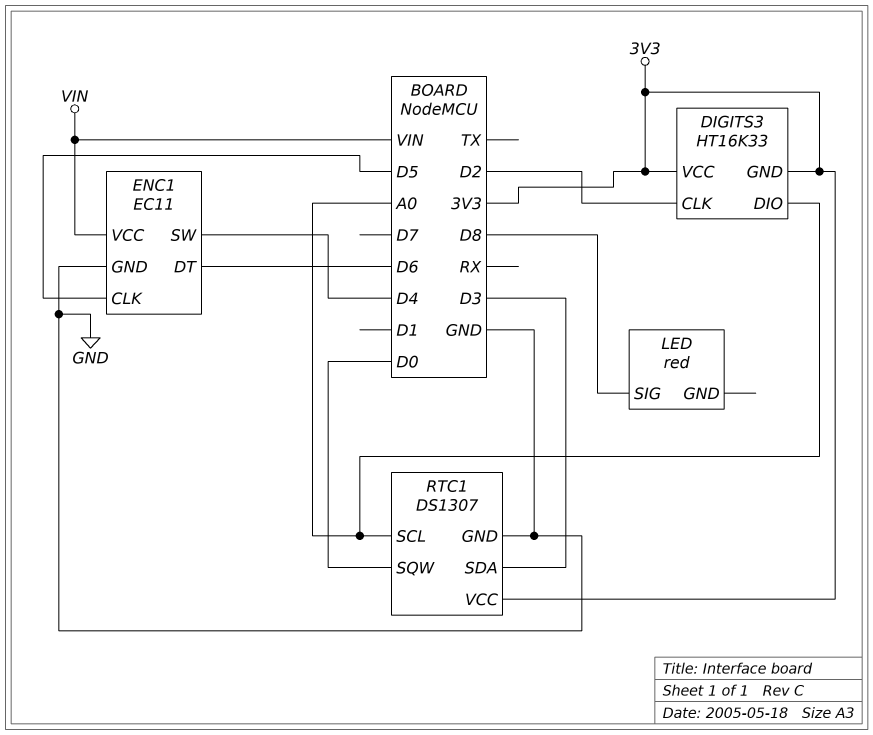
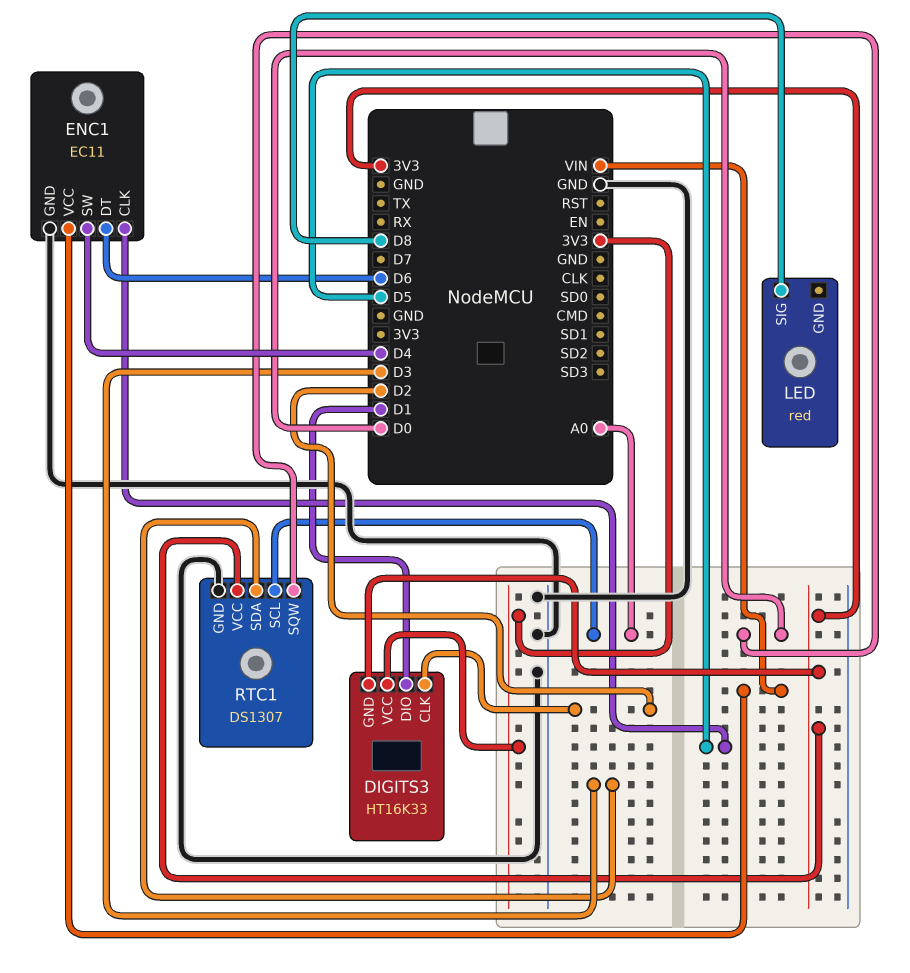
DIGITS3 pin DIO: A0 -> D1

